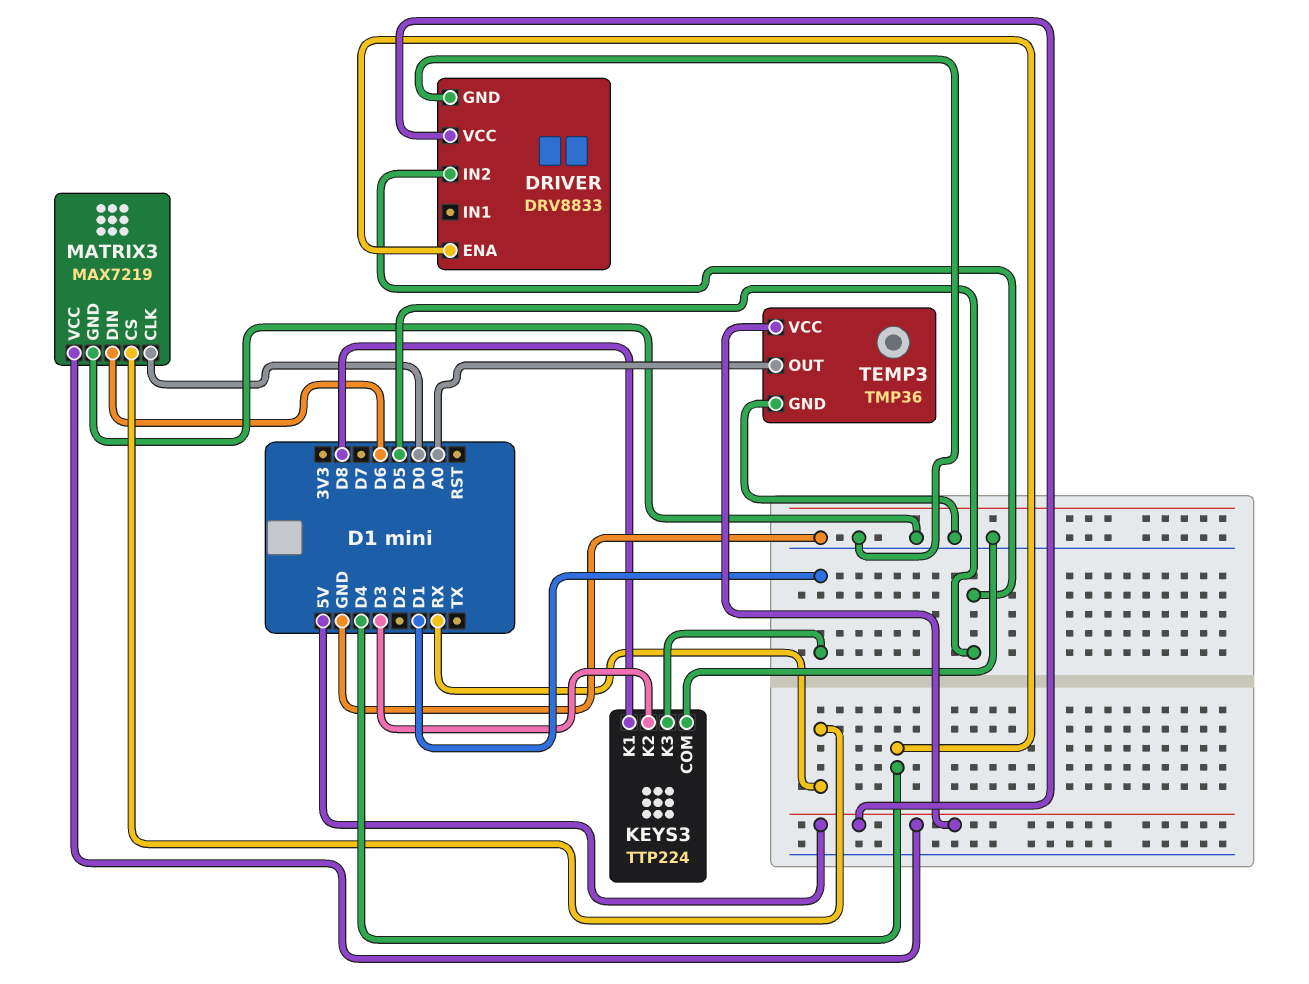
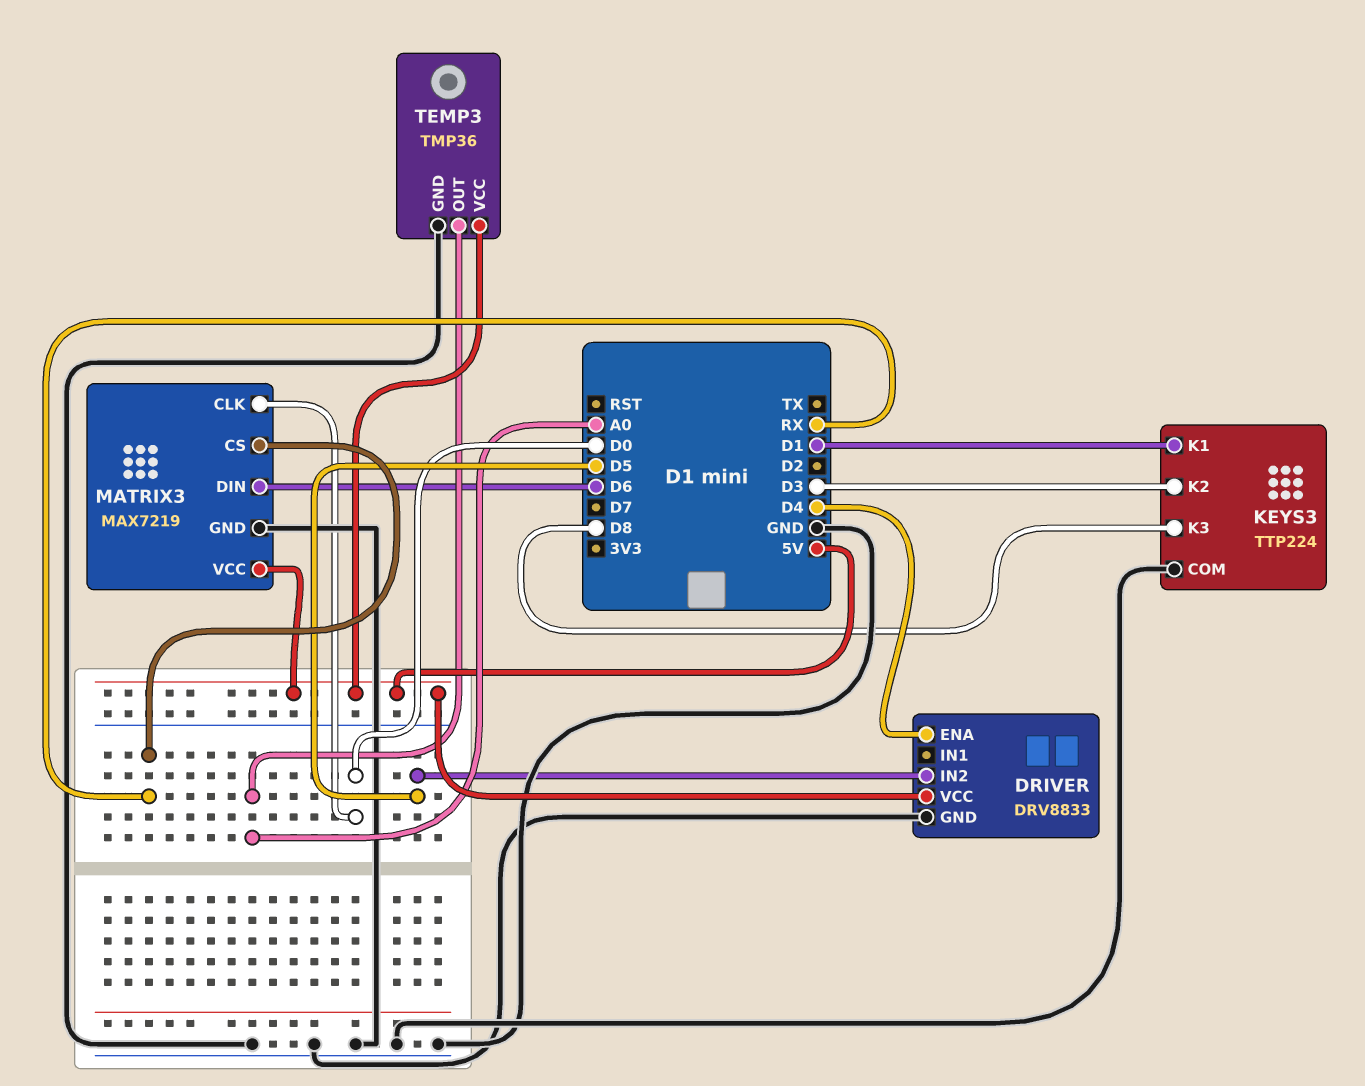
KEYS3 pin K1: D8 -> D1
KEYS3 pin K3: D1 -> D8

